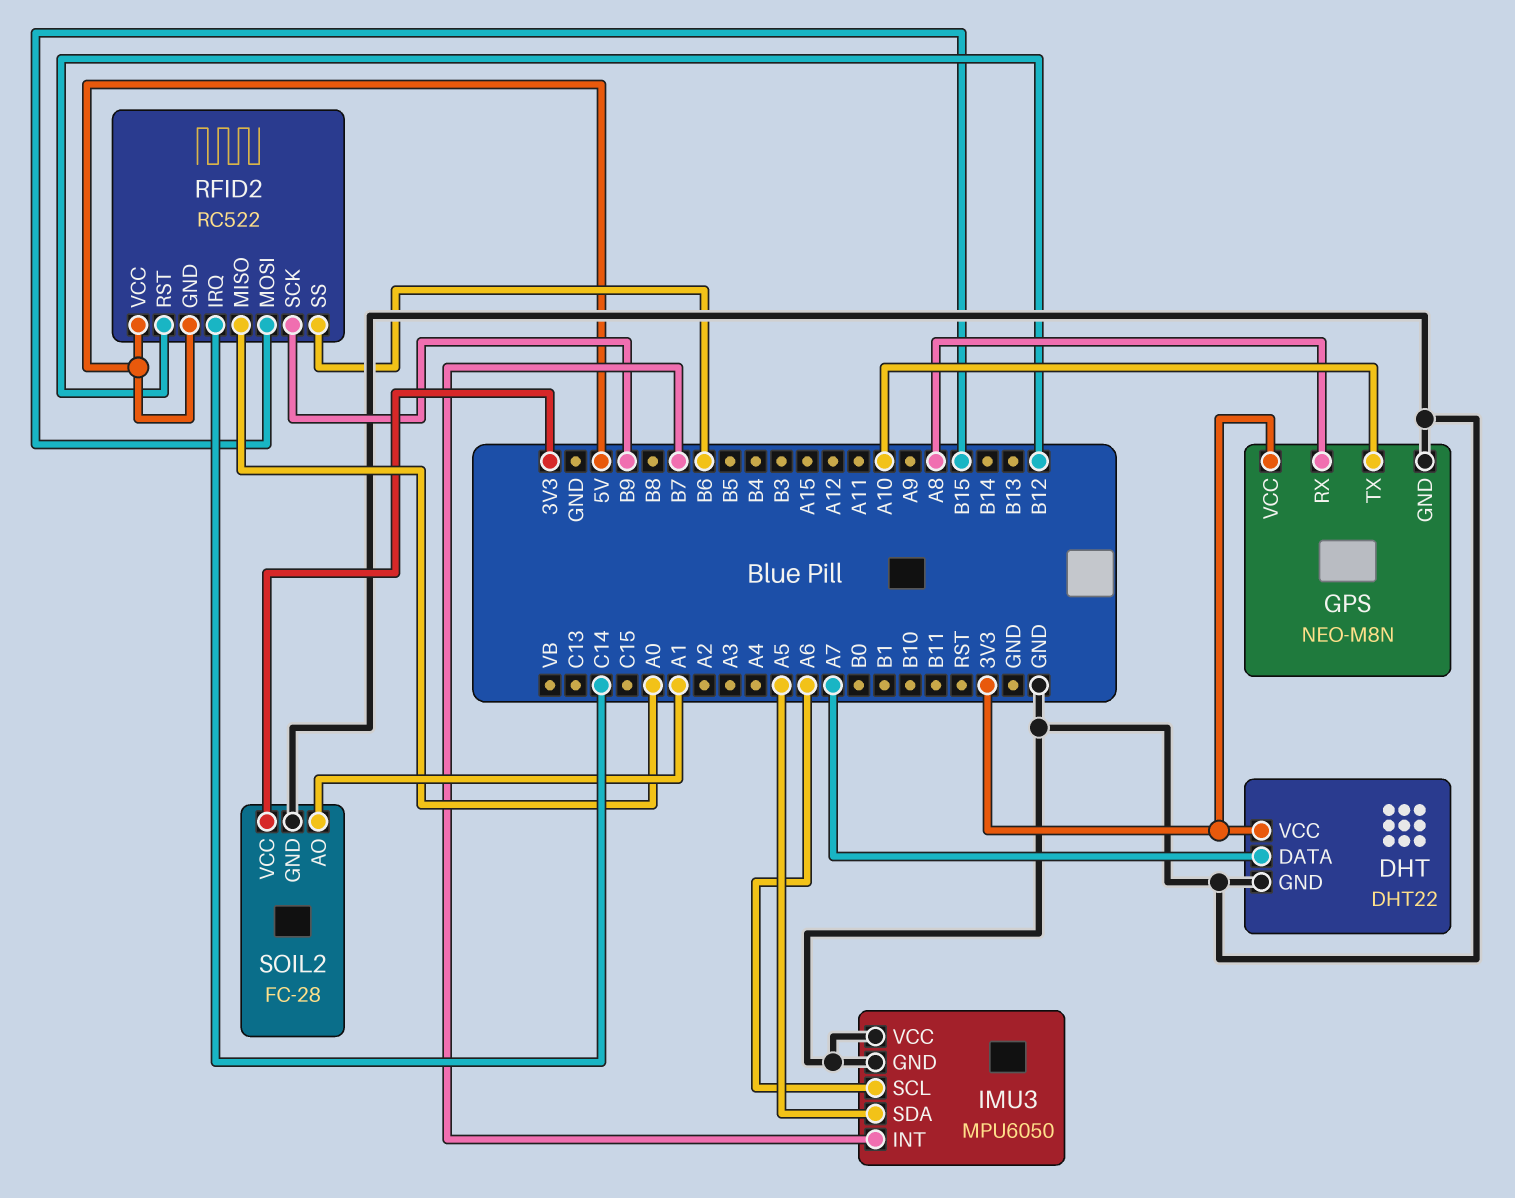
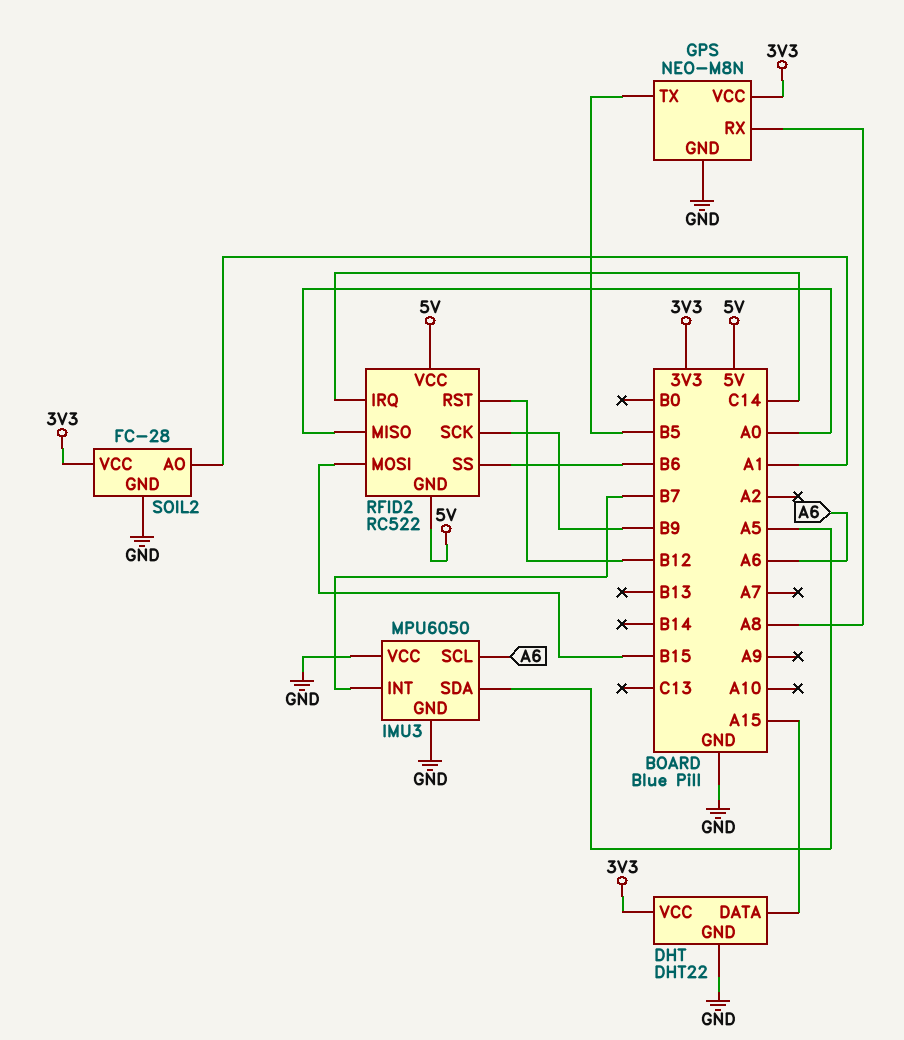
DHT pin DATA: A7 -> A15
GPS pin TX: A10 -> B5

